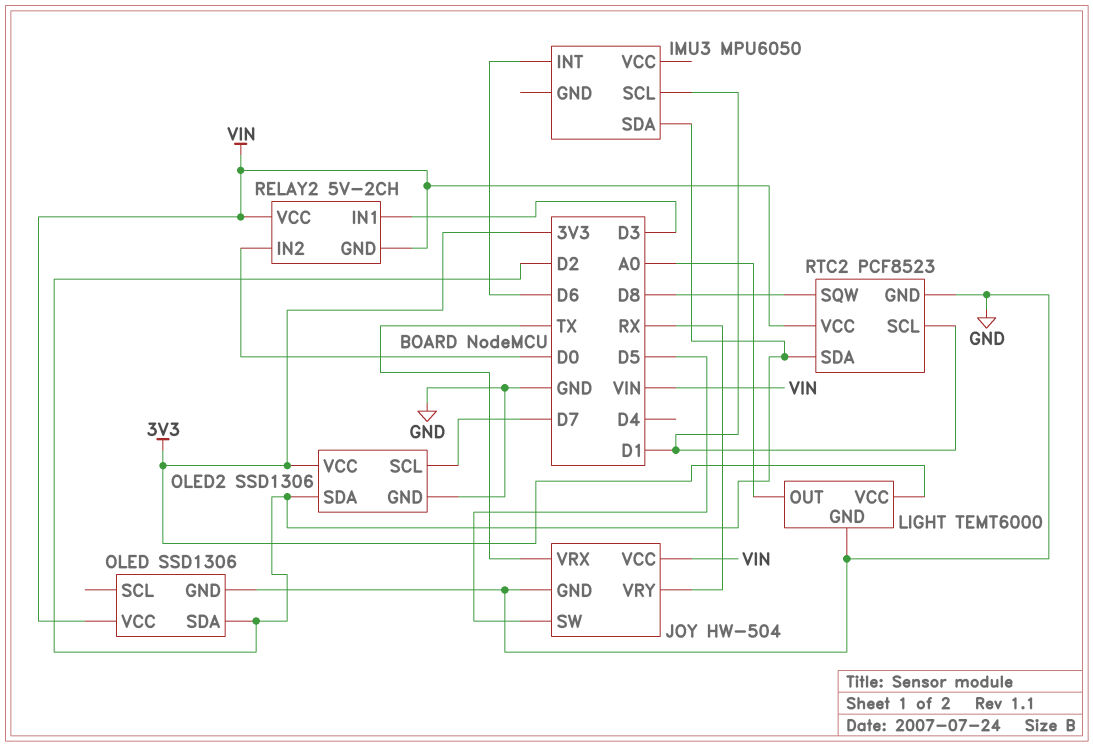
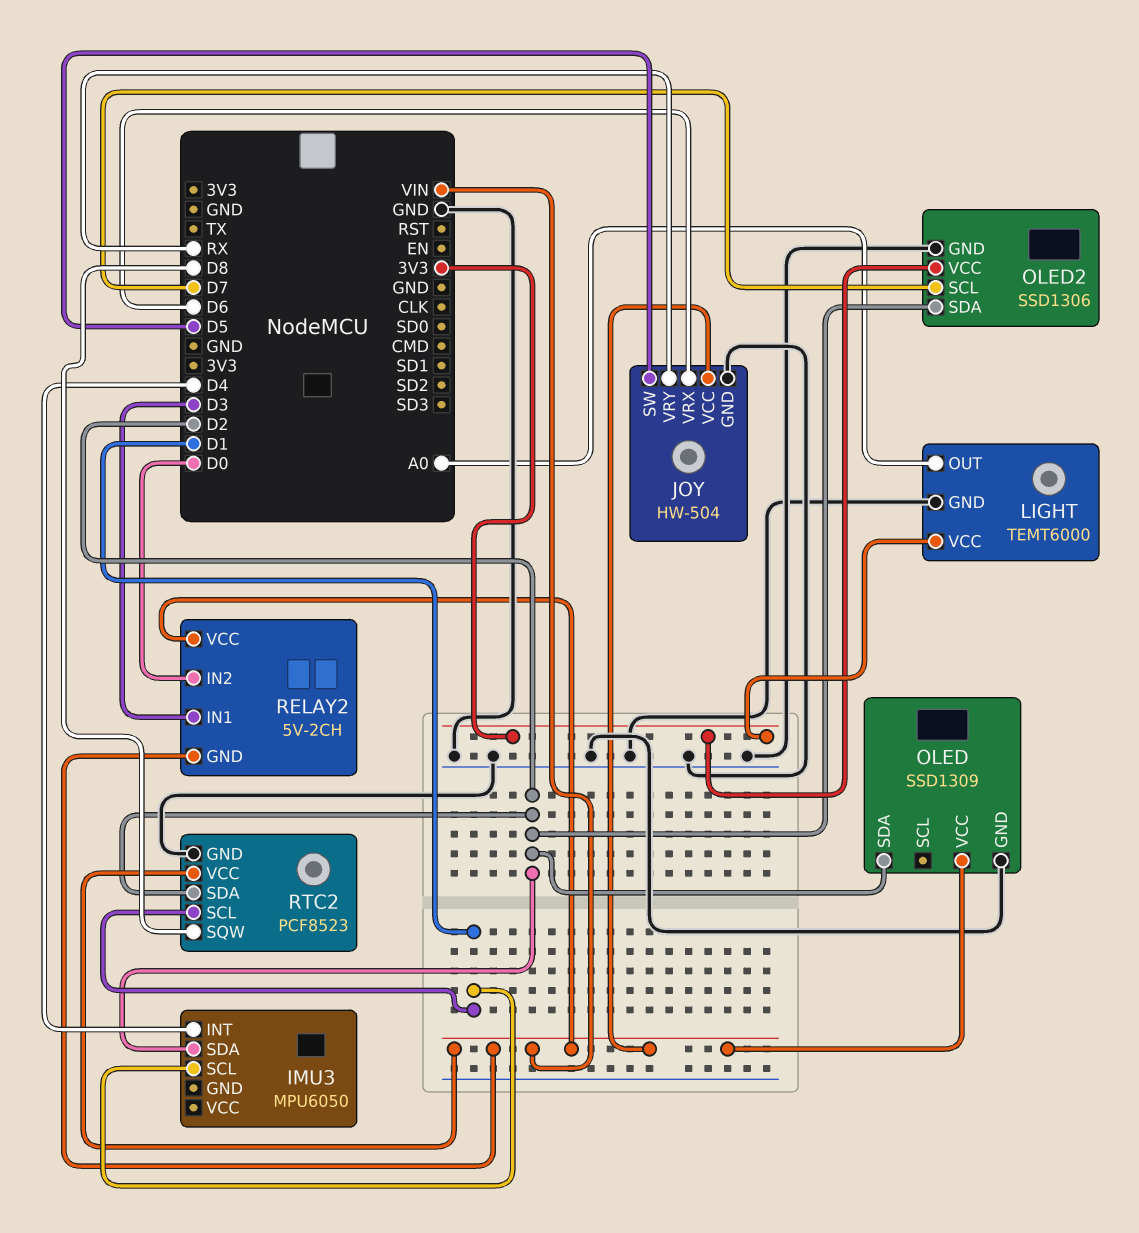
IMU3 pin INT: D6 -> D4
JOY pin VRX: TX -> D6
OLED: SSD1306 -> SSD1309

